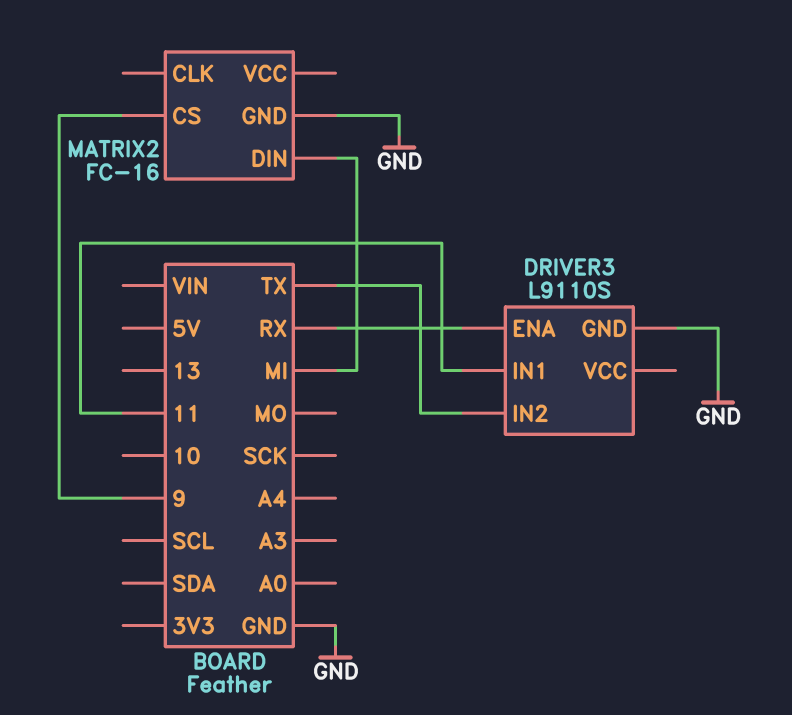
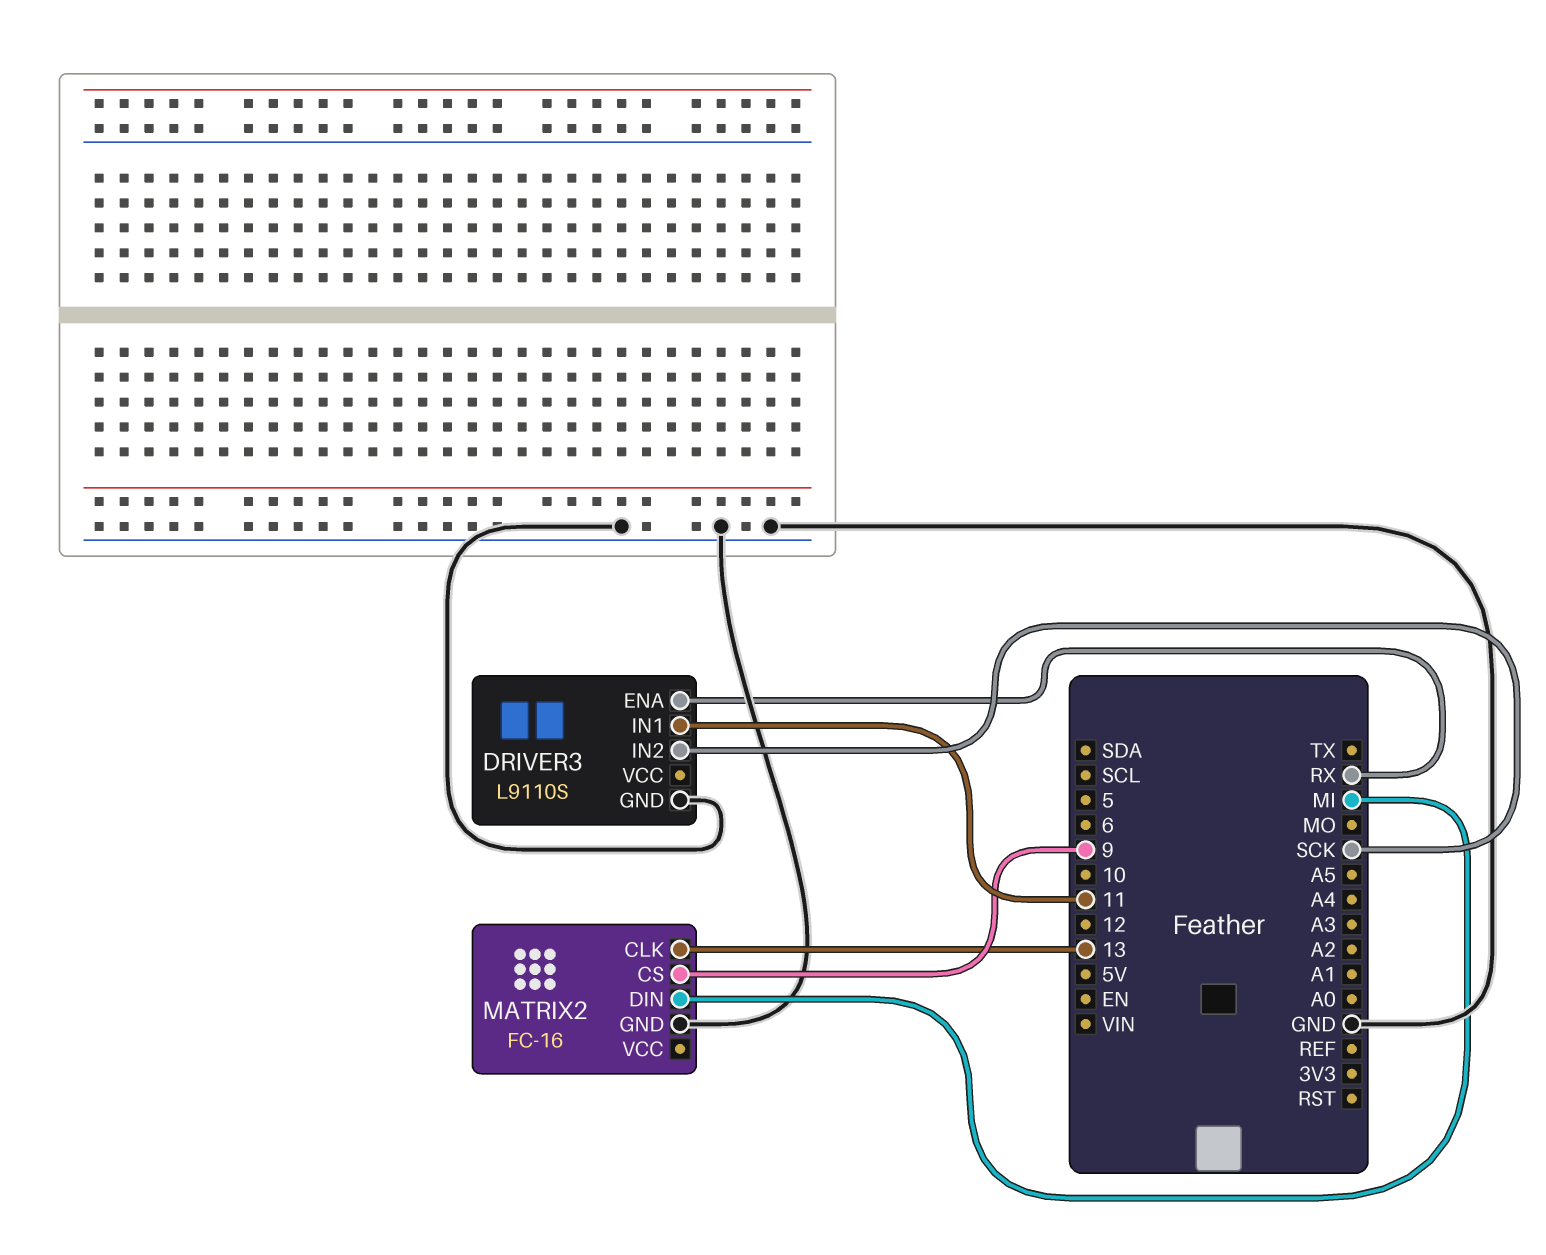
DRIVER3 pin IN2: TX -> SCK
MATRIX2 pin CLK: none -> 13

